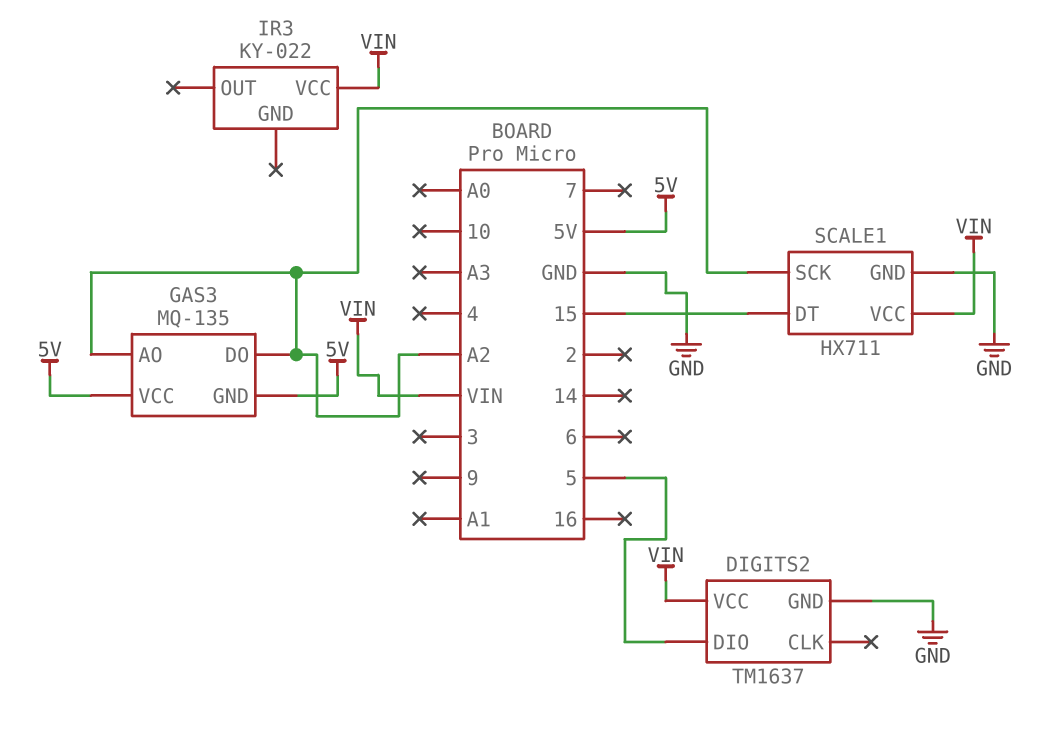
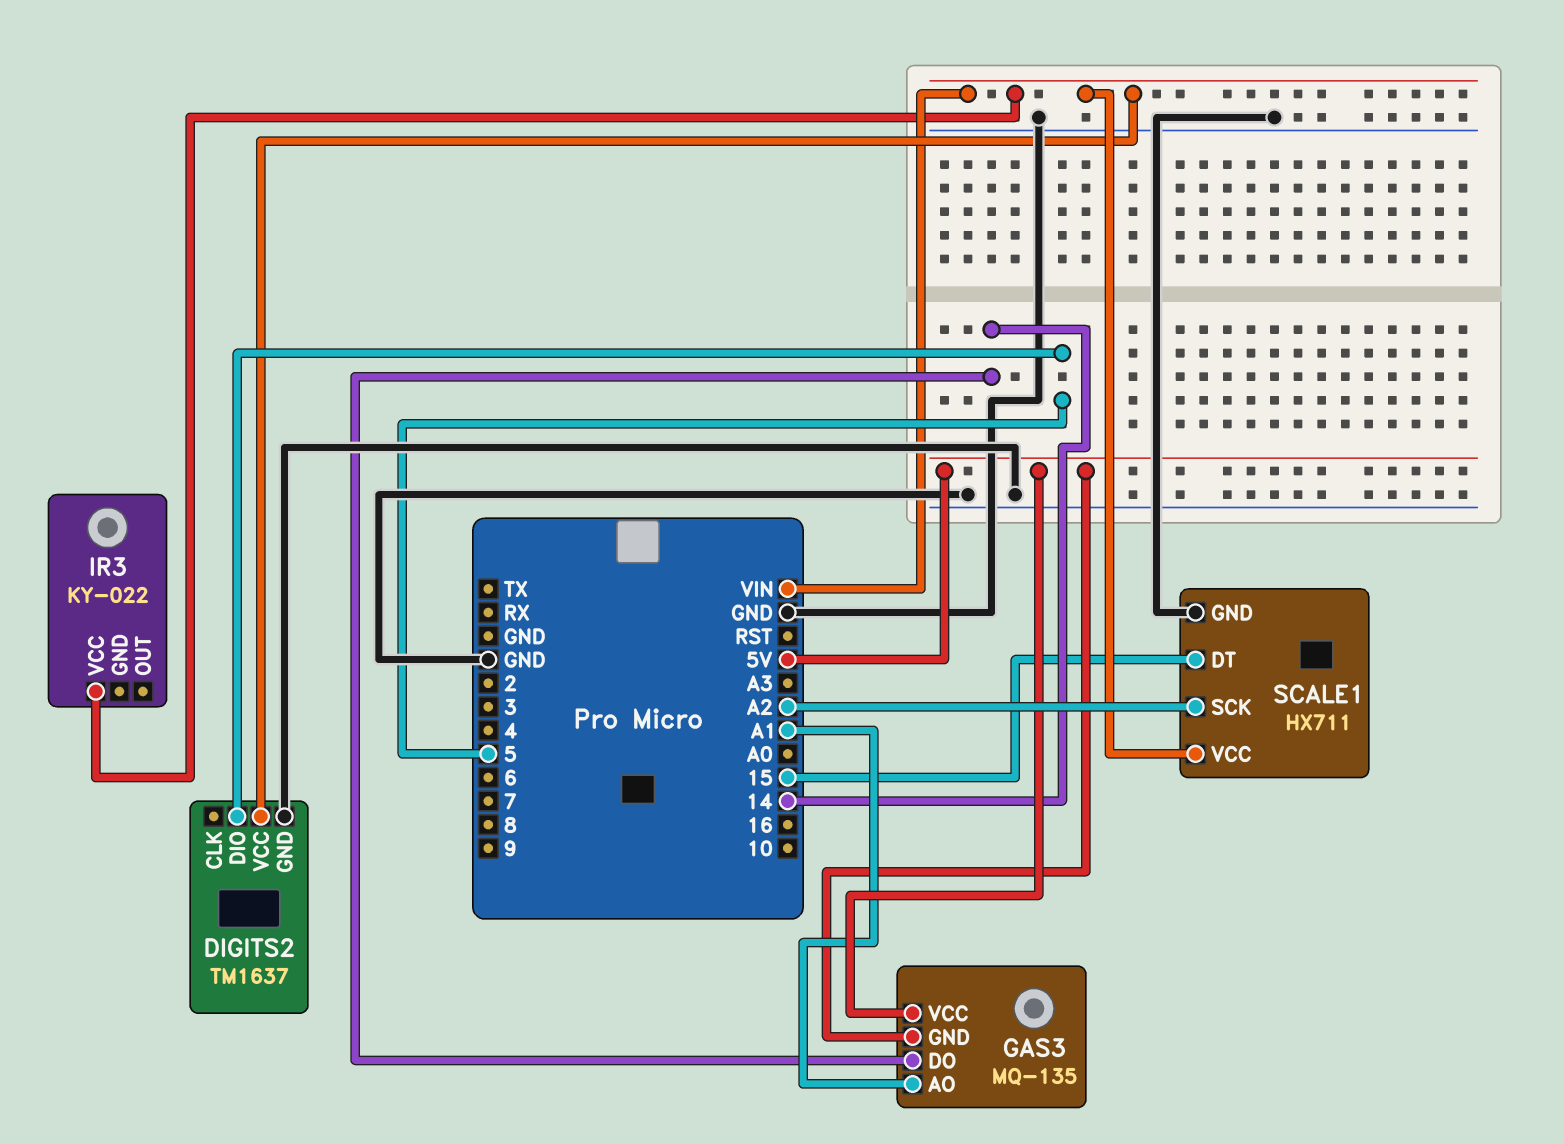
GAS3 pin AO: A2 -> A1
GAS3 pin DO: A2 -> 14

